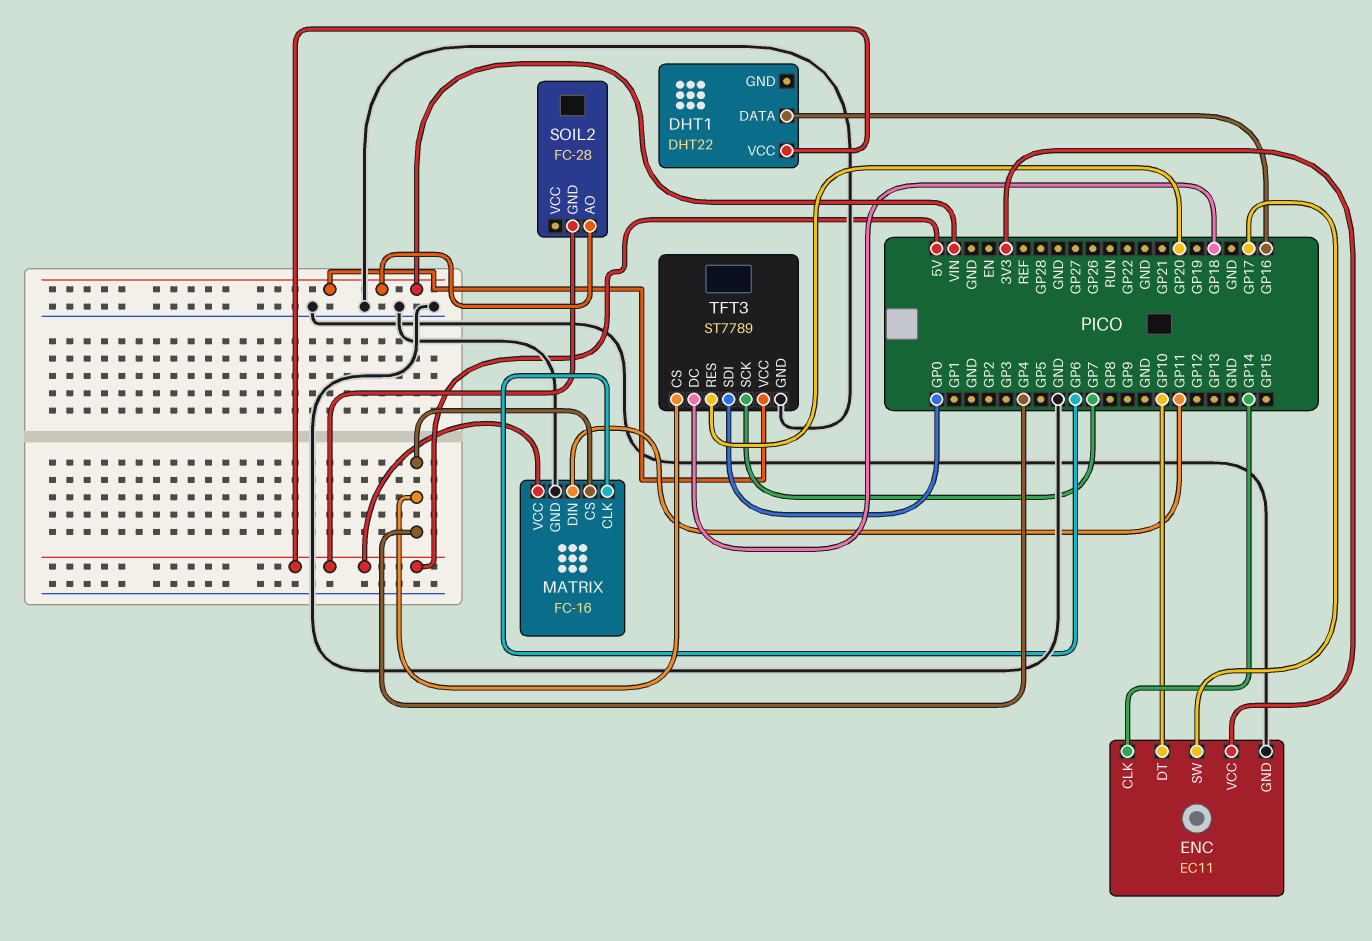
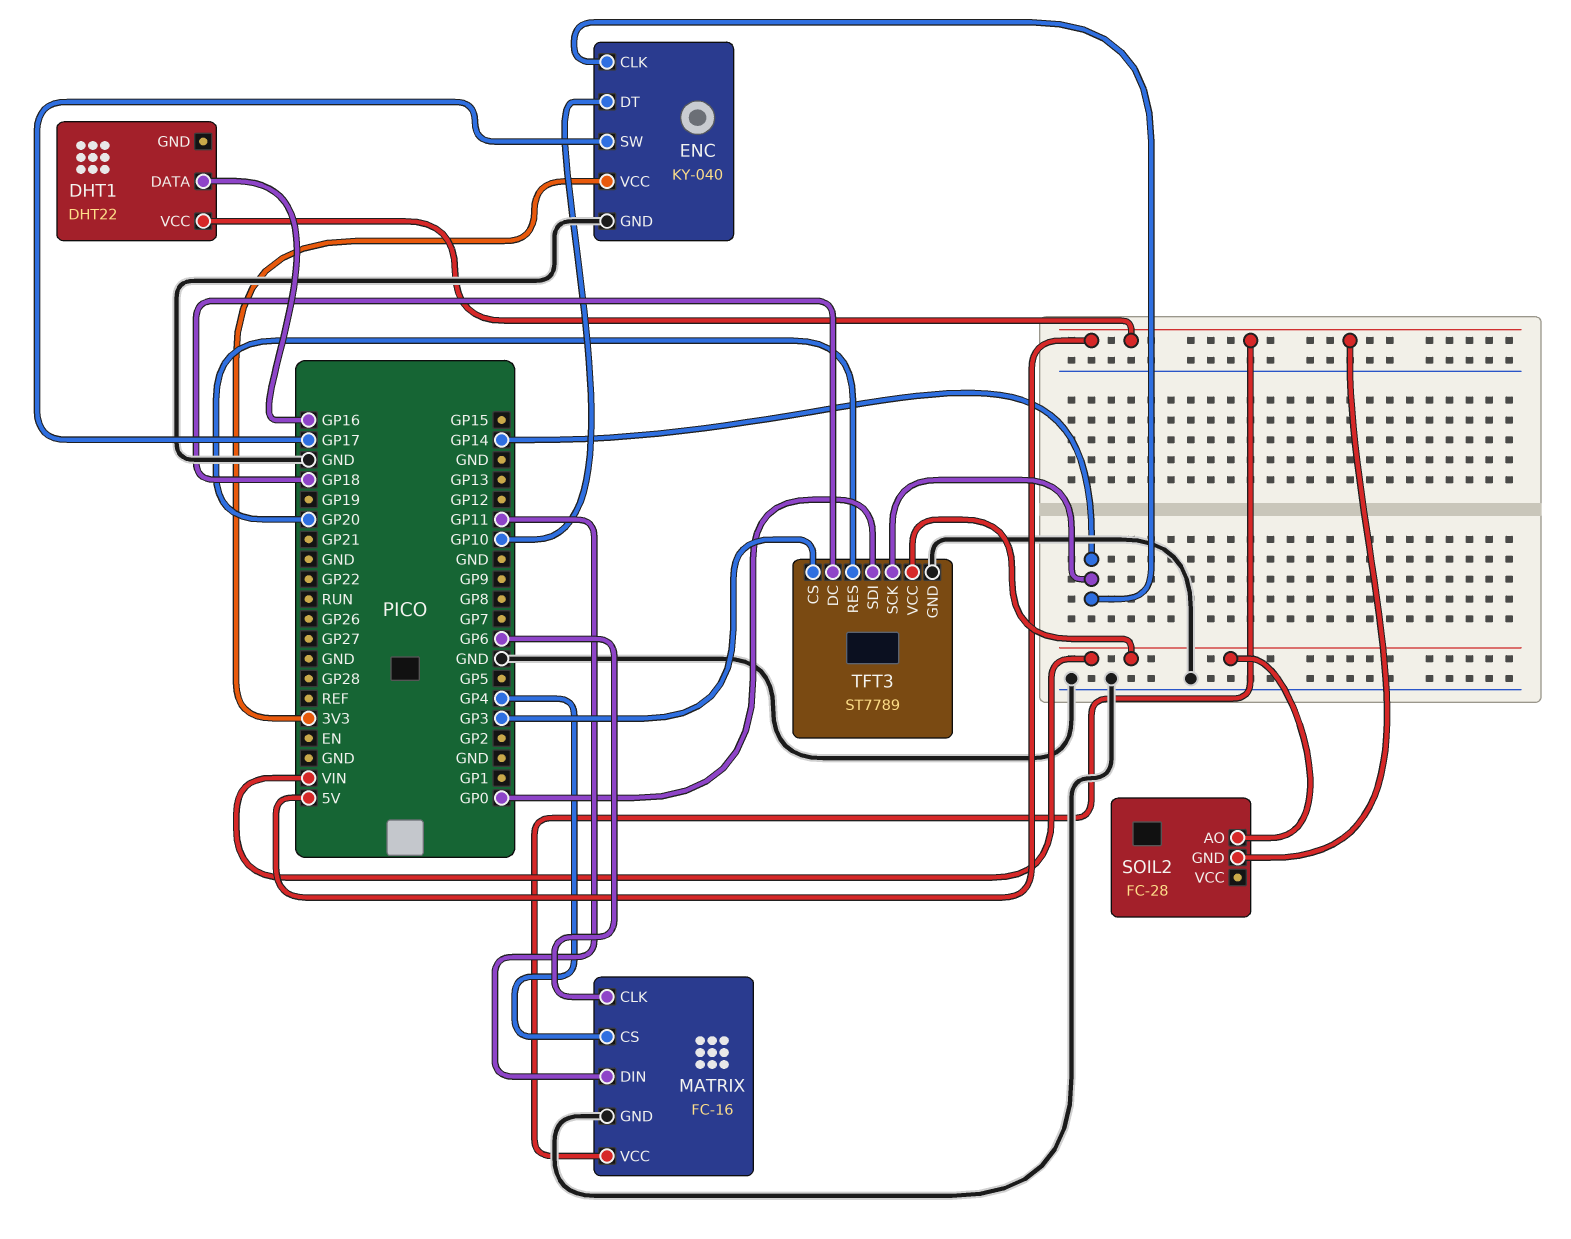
ENC: EC11 -> KY-040
TFT3 pin CS: GP4 -> GP3
TFT3 pin SCK: GP7 -> GP14

